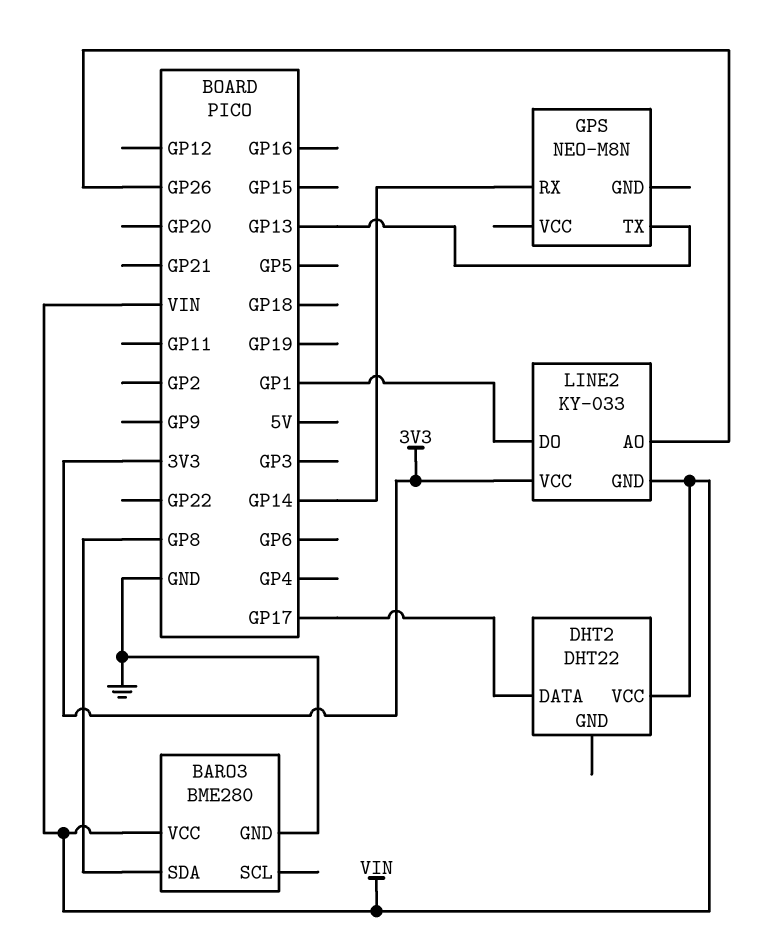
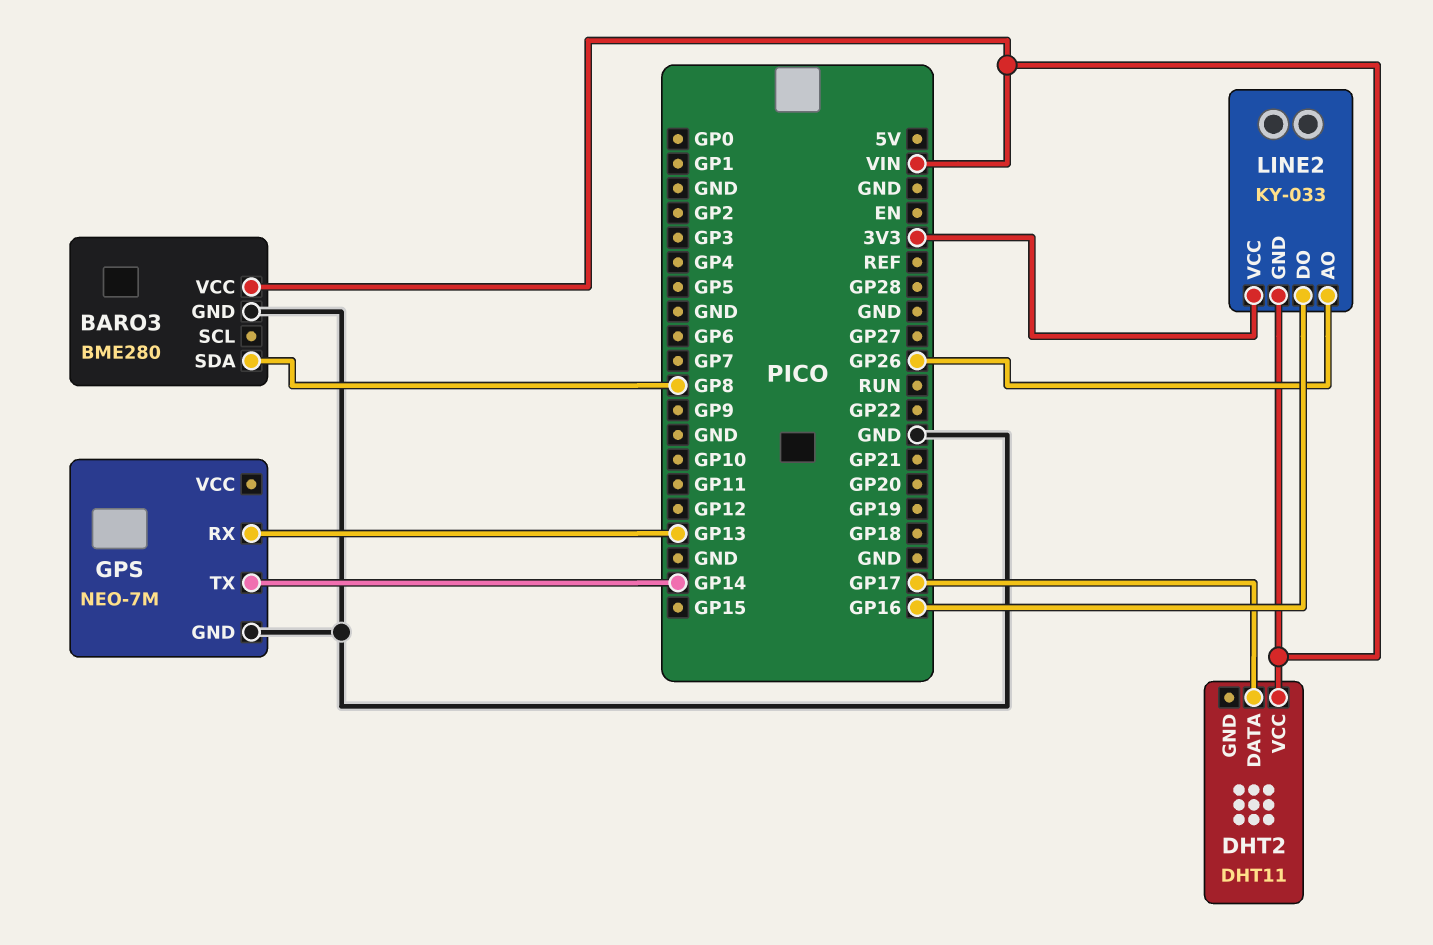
DHT2: DHT22 -> DHT11
GPS: NEO-M8N -> NEO-7M
GPS pin GND: none -> GND
GPS pin RX: GP14 -> GP13
GPS pin TX: GP13 -> GP14
LINE2 pin DO: GP1 -> GP16

